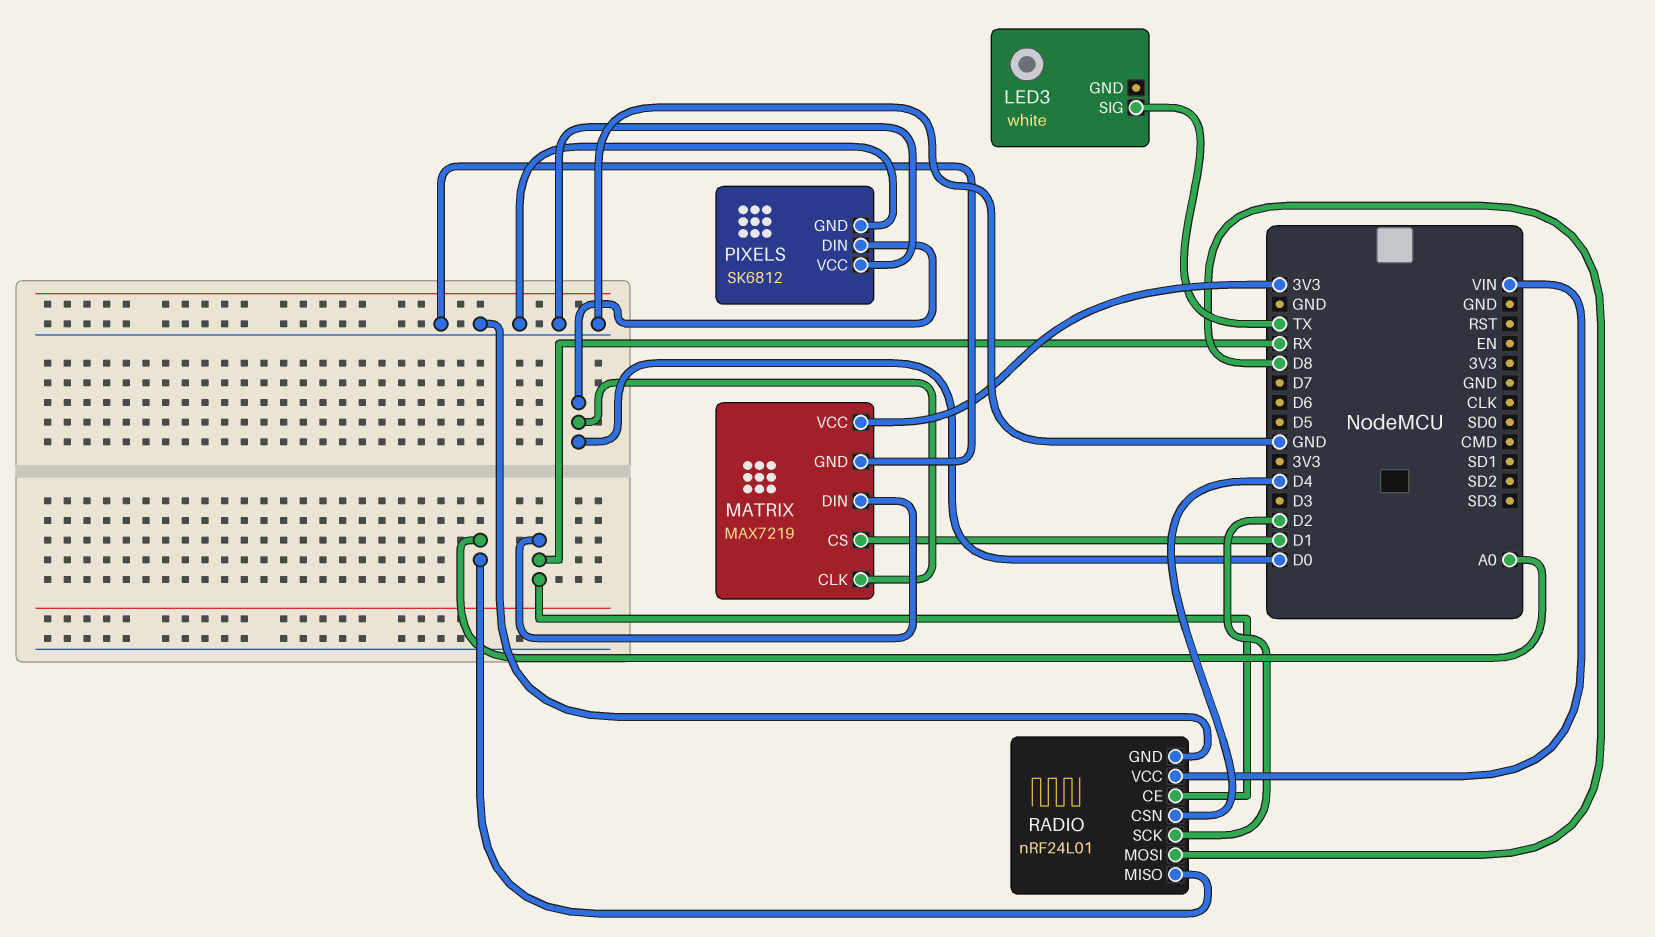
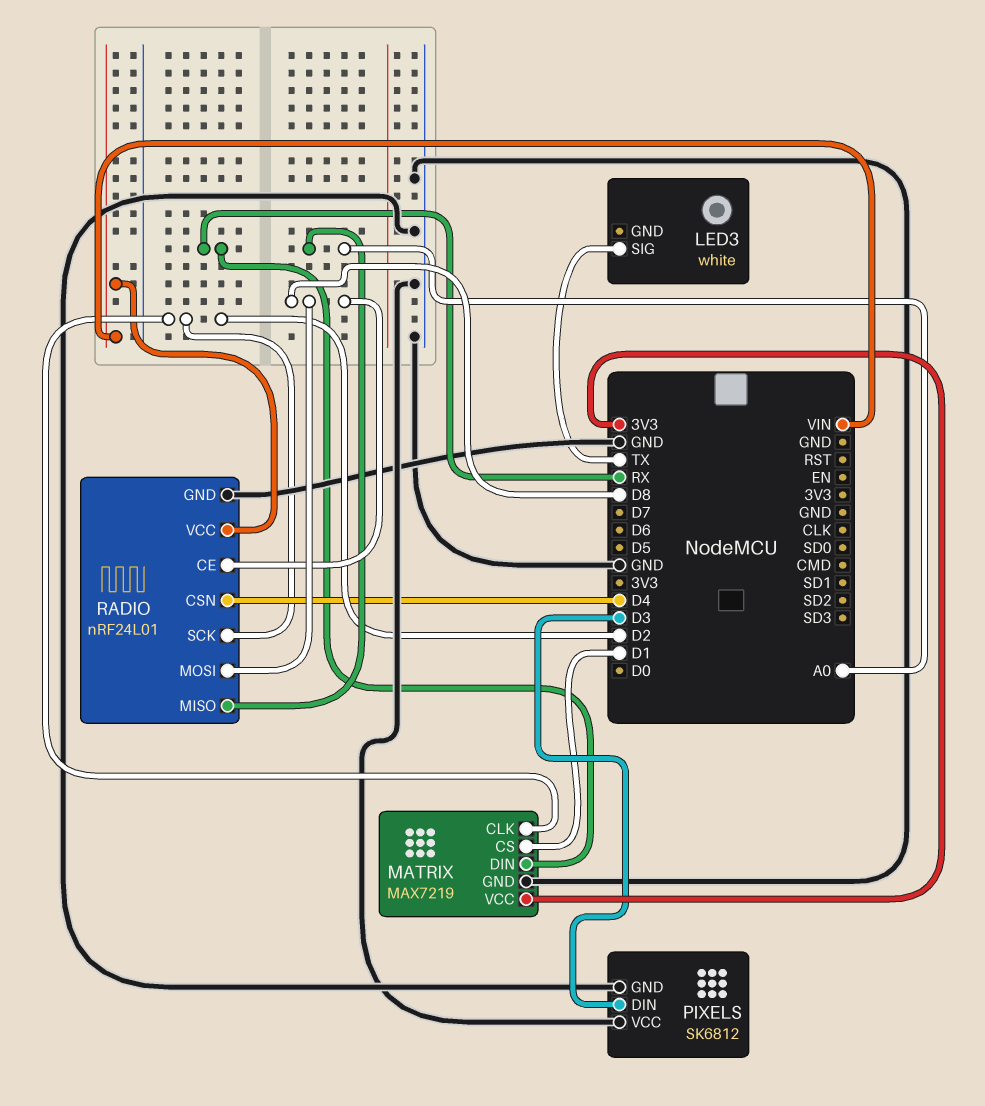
MATRIX pin CLK: D0 -> D2
PIXELS pin DIN: D0 -> D3
RADIO pin CE: RX -> D8

